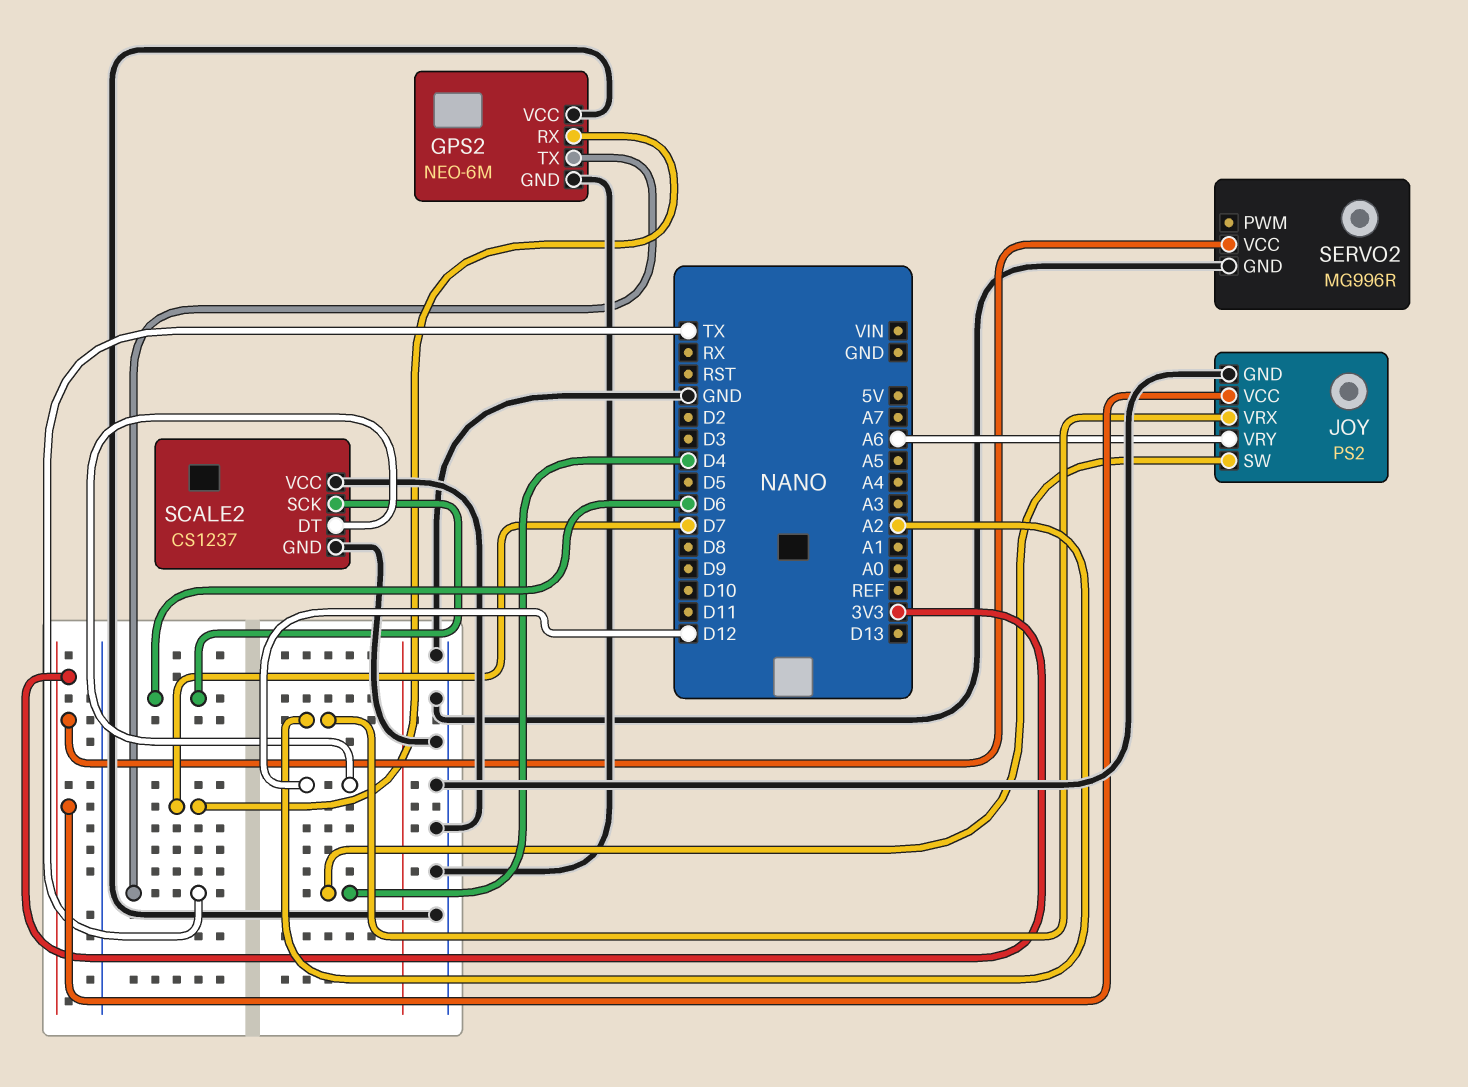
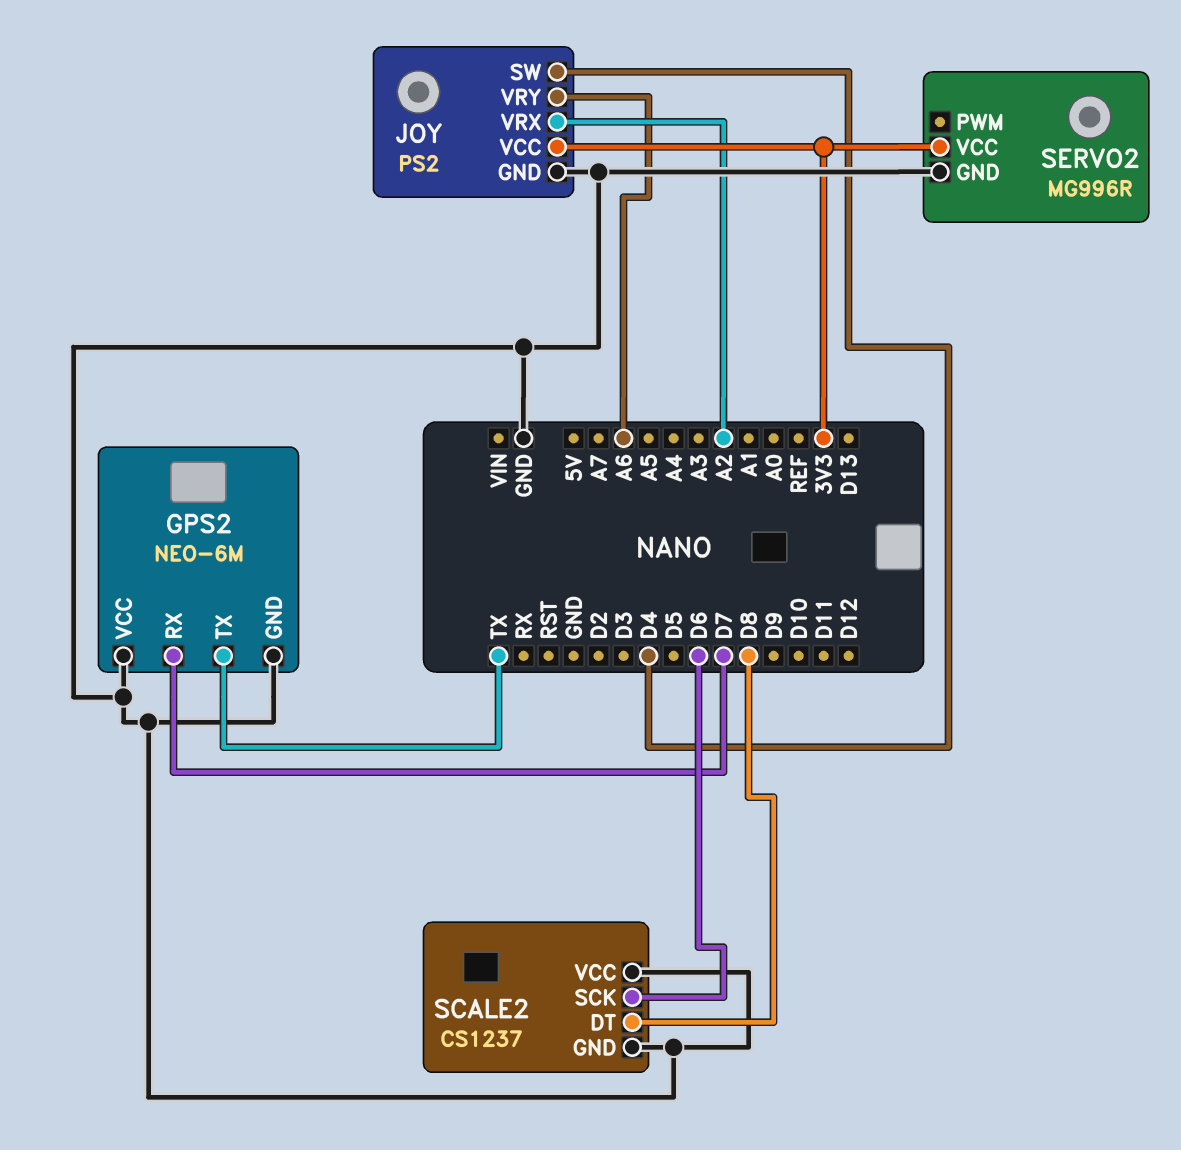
SCALE2 pin DT: D12 -> D8

